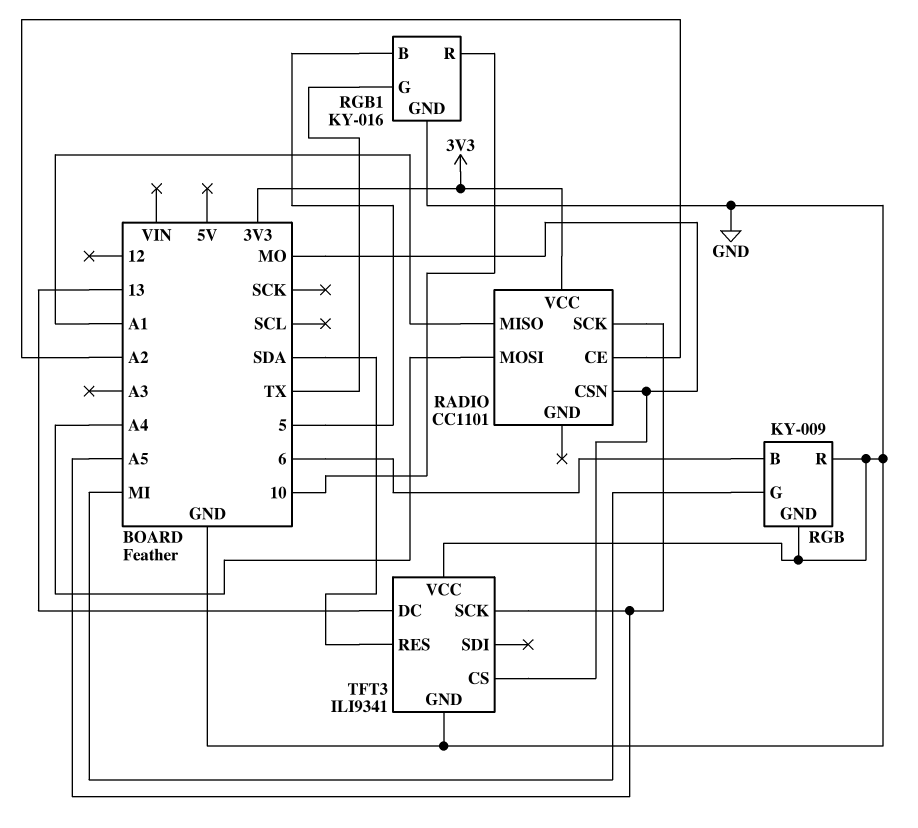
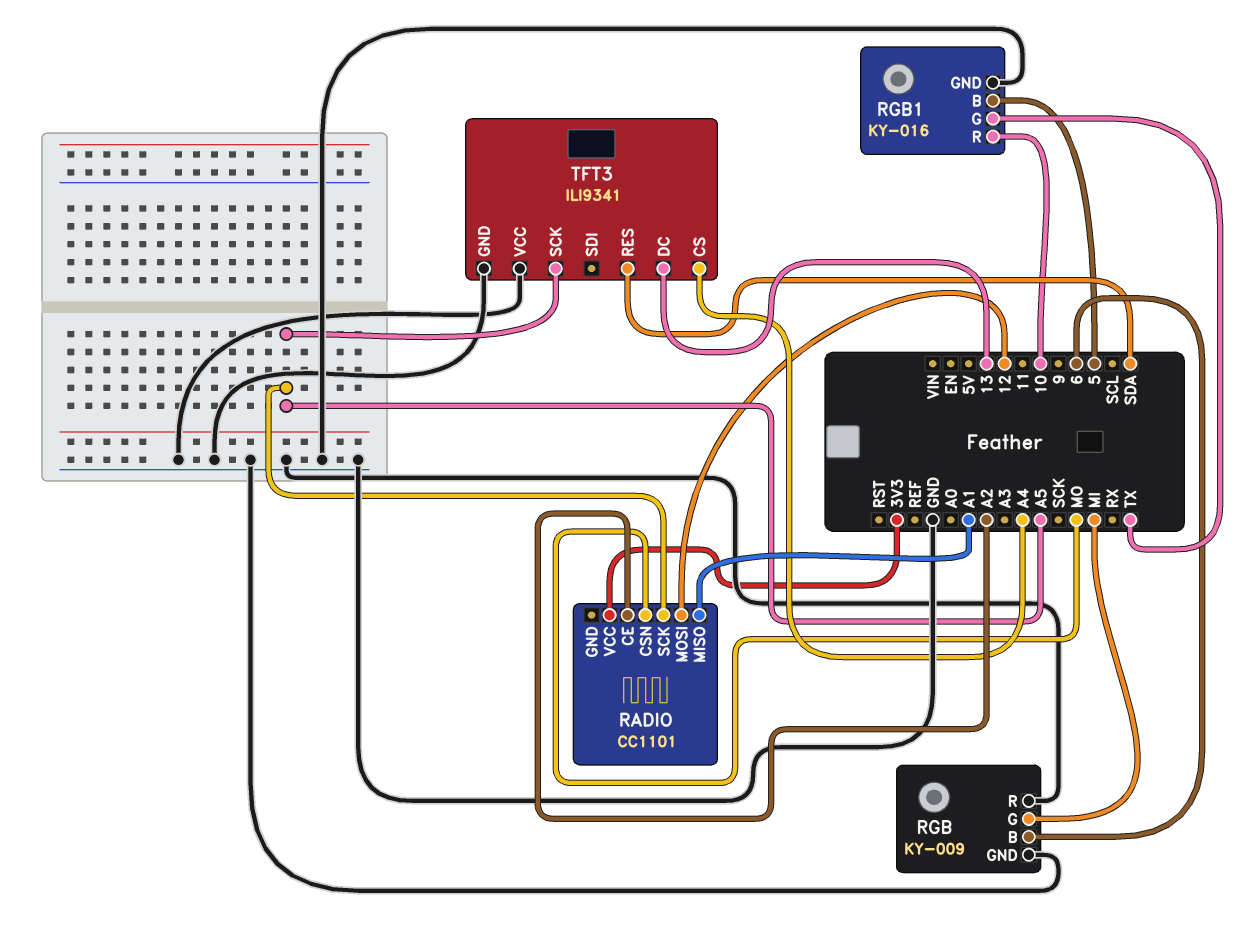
RADIO pin MOSI: A4 -> 12
TFT3 pin CS: MO -> A4

